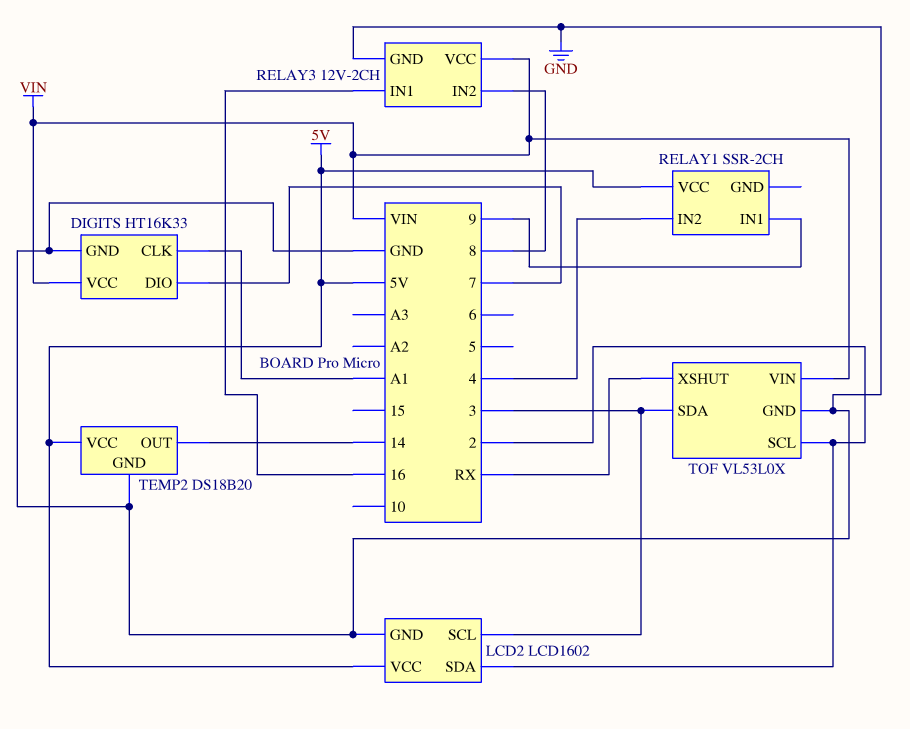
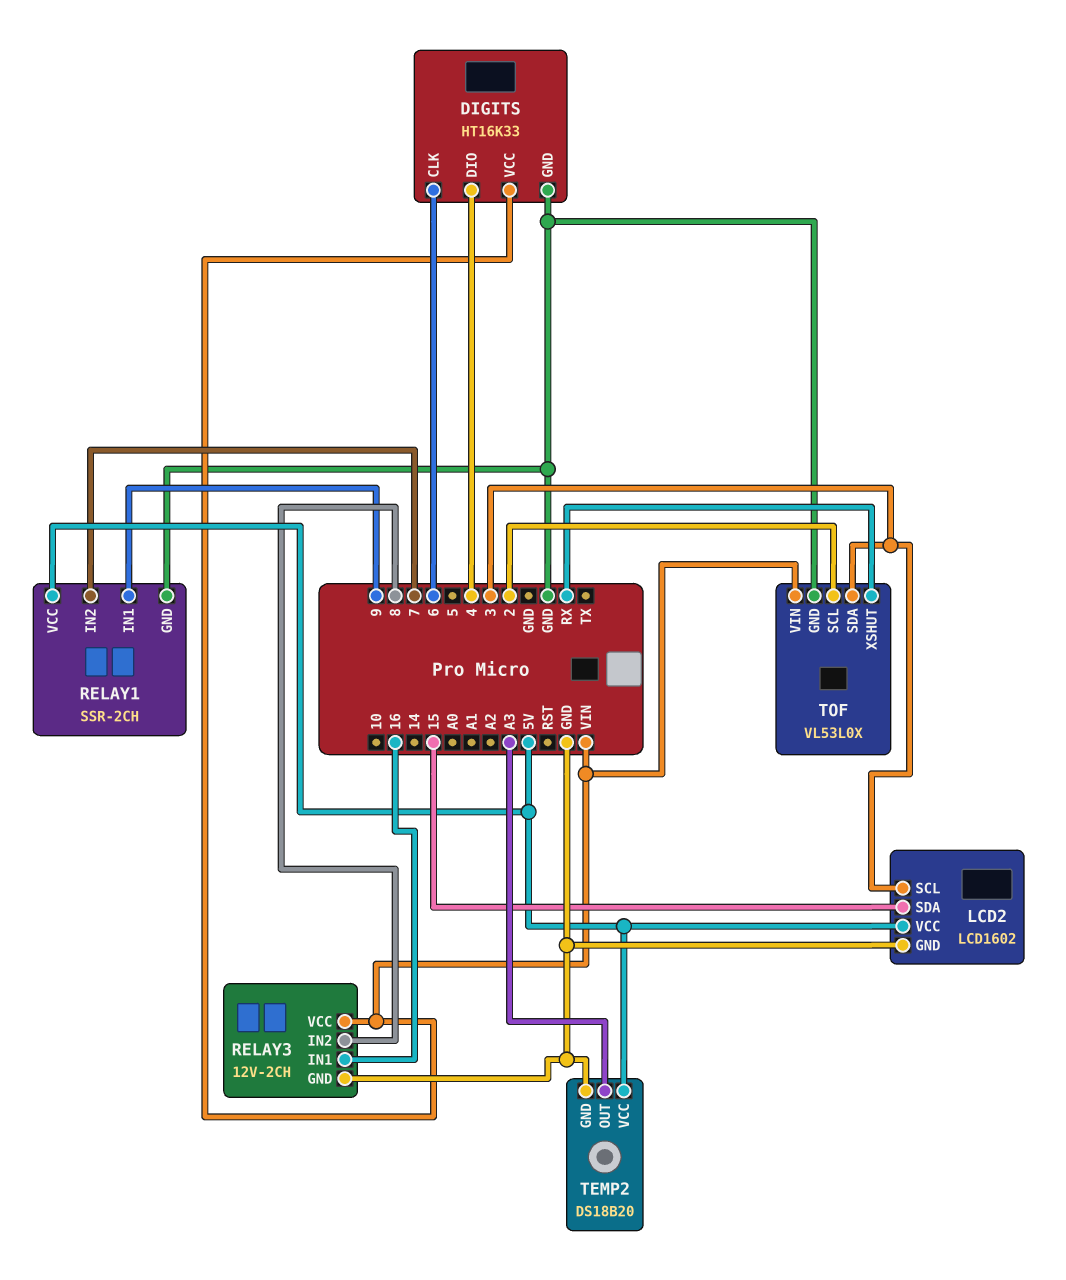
DIGITS pin CLK: A1 -> 6
DIGITS pin DIO: 7 -> 4
LCD2 pin SDA: 2 -> 15
RELAY1 pin GND: none -> GND
RELAY1 pin IN2: 4 -> 7
TEMP2 pin OUT: 14 -> A3

